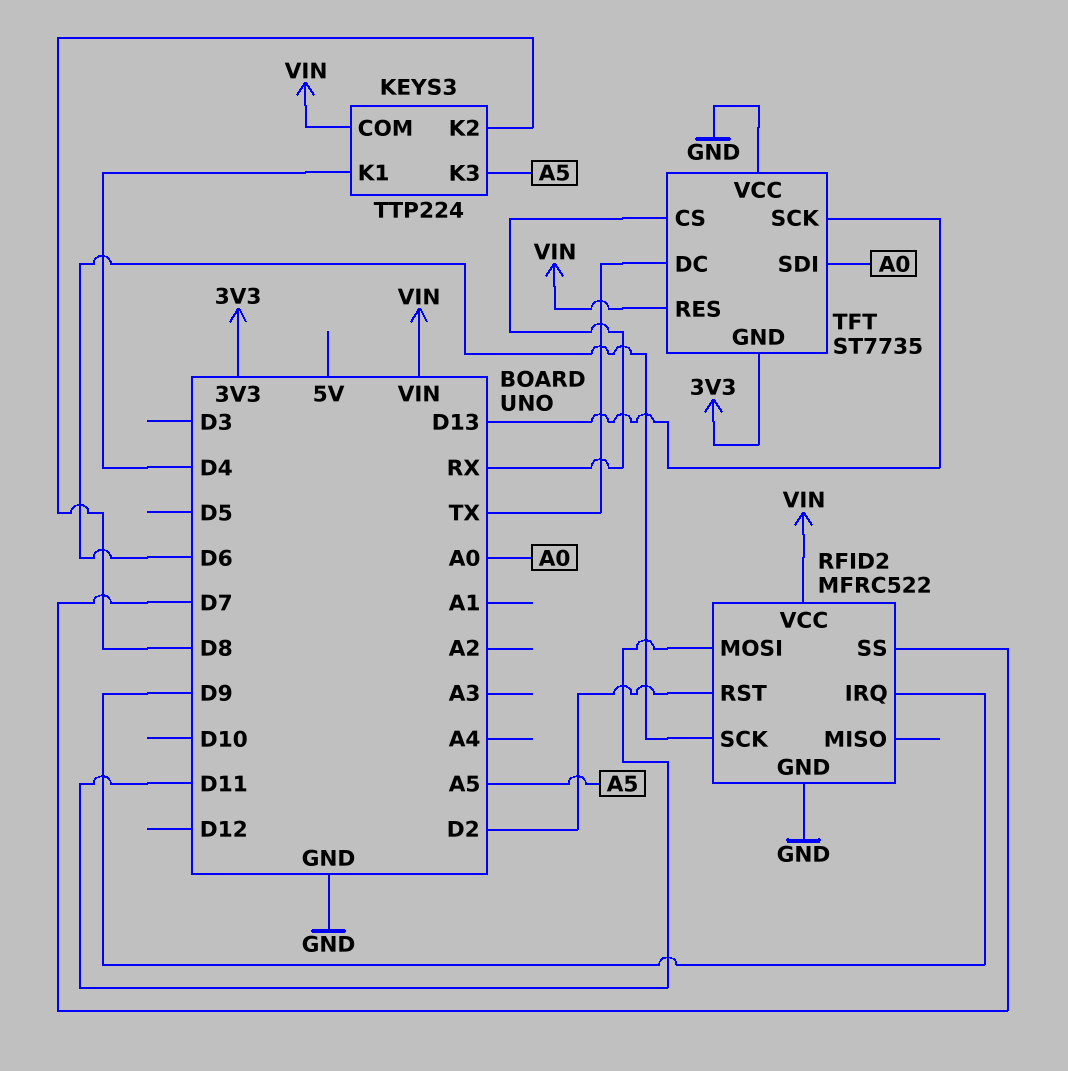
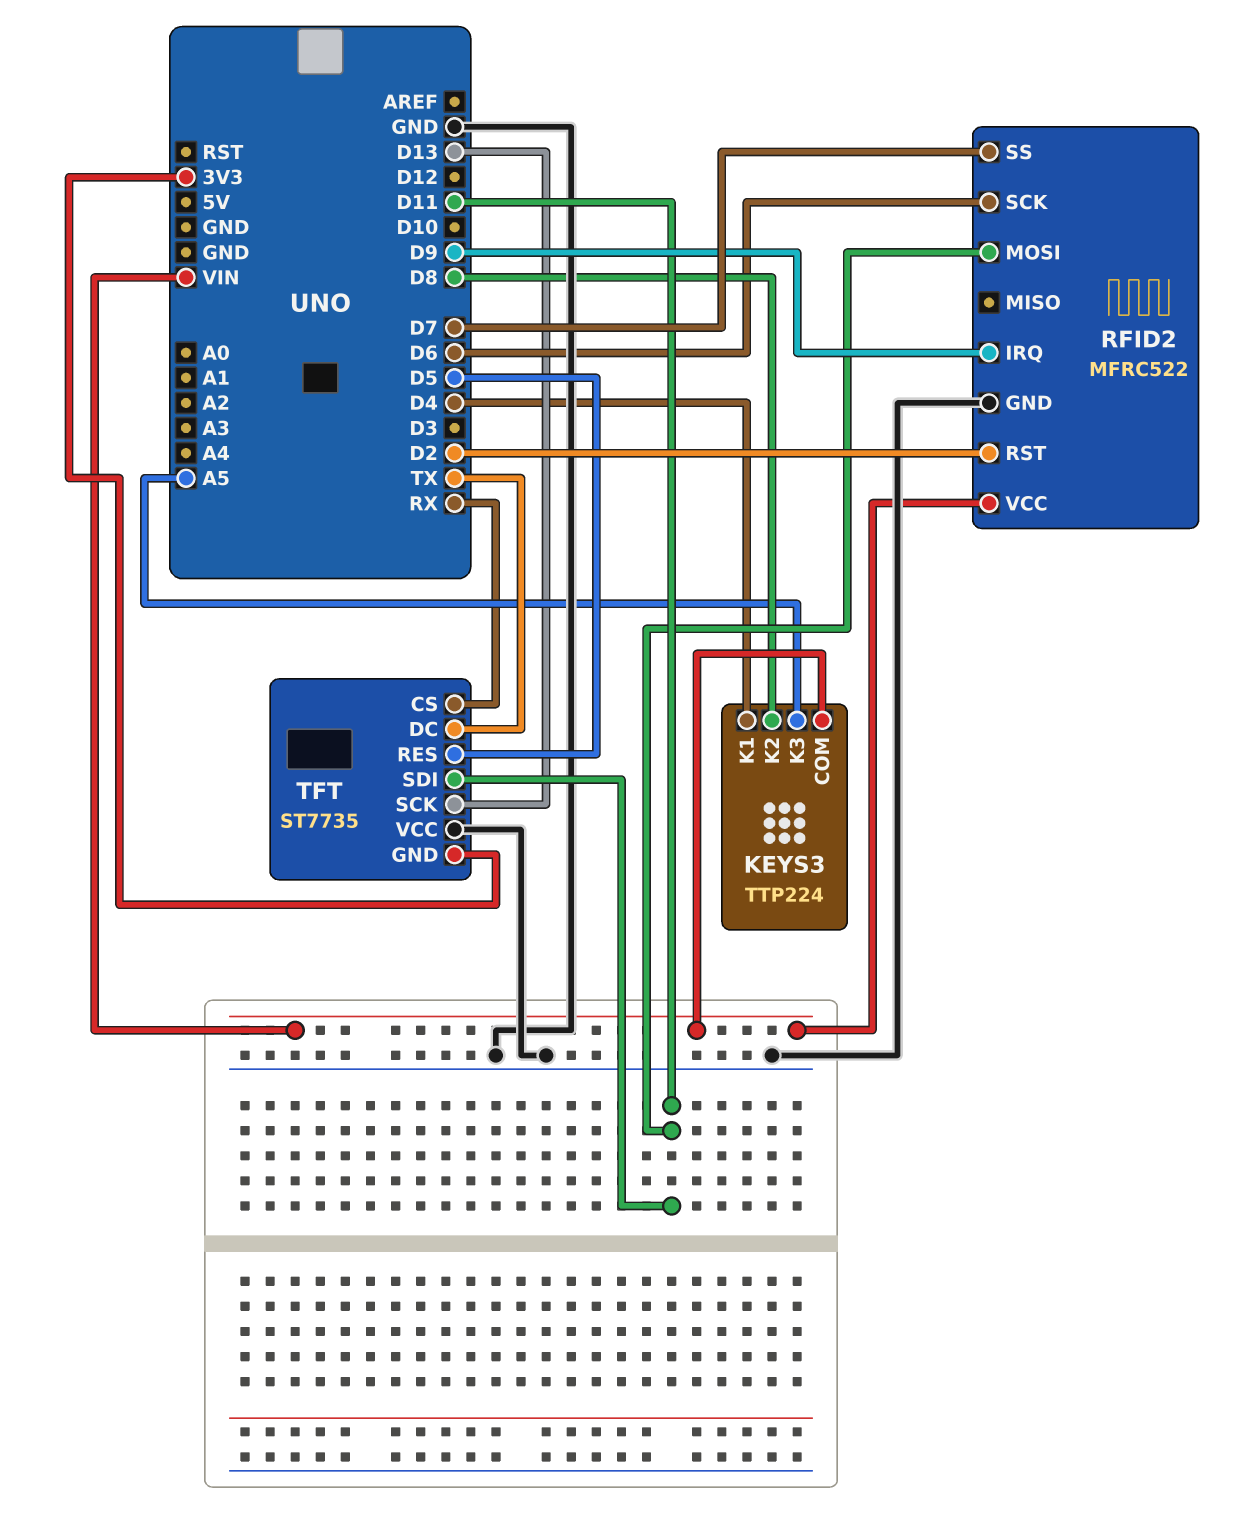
TFT pin RES: VIN -> D5
TFT pin SDI: A0 -> D11

